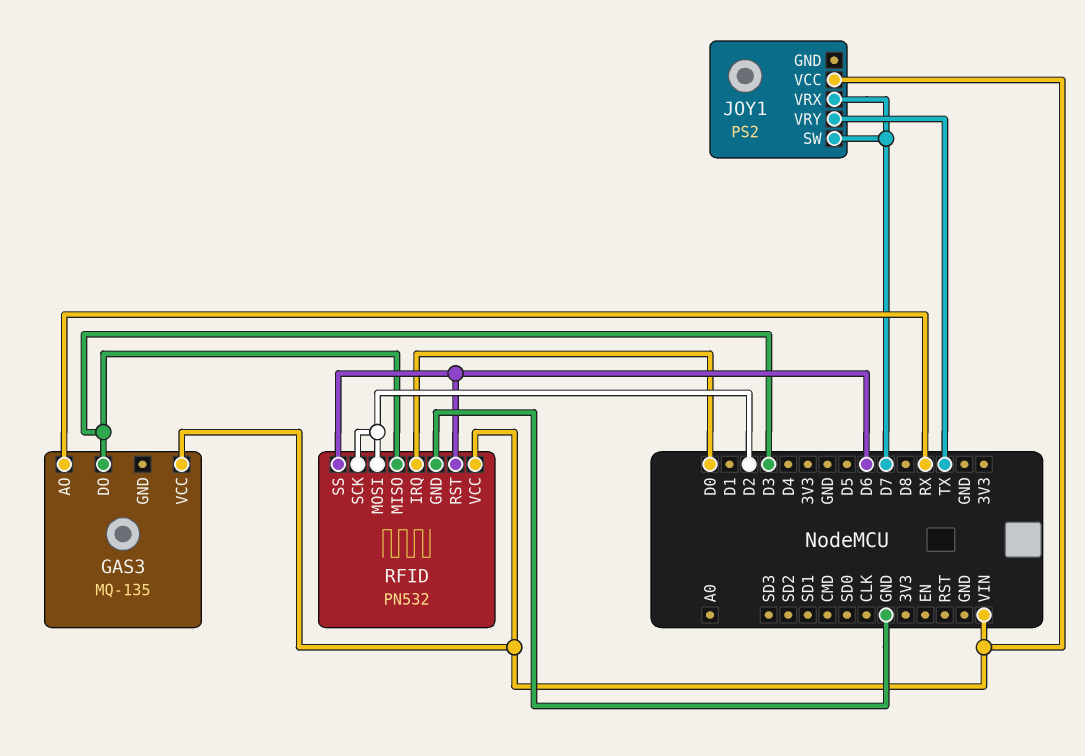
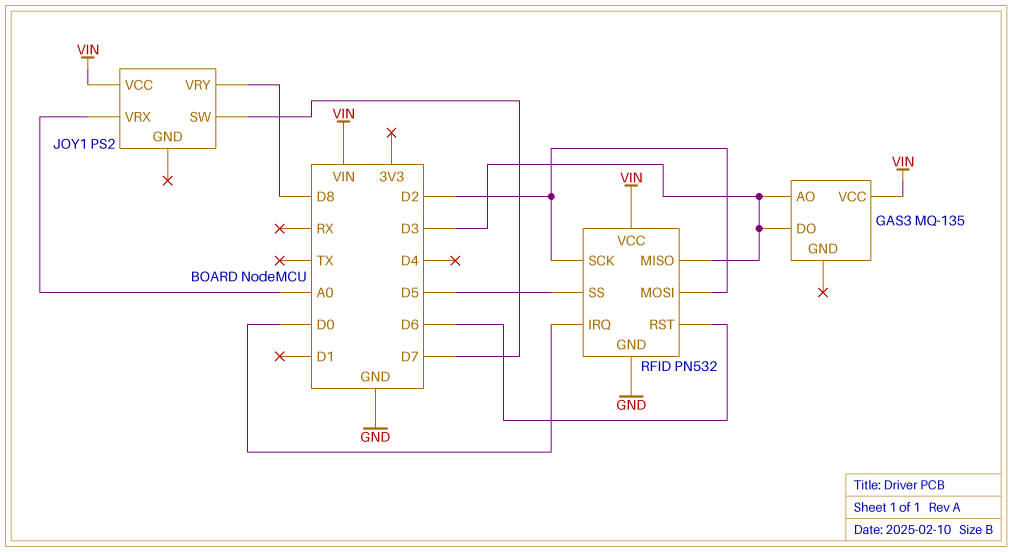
GAS3 pin AO: RX -> D3
JOY1 pin VRX: D7 -> A0
JOY1 pin VRY: TX -> D8
RFID pin SS: D6 -> D5

